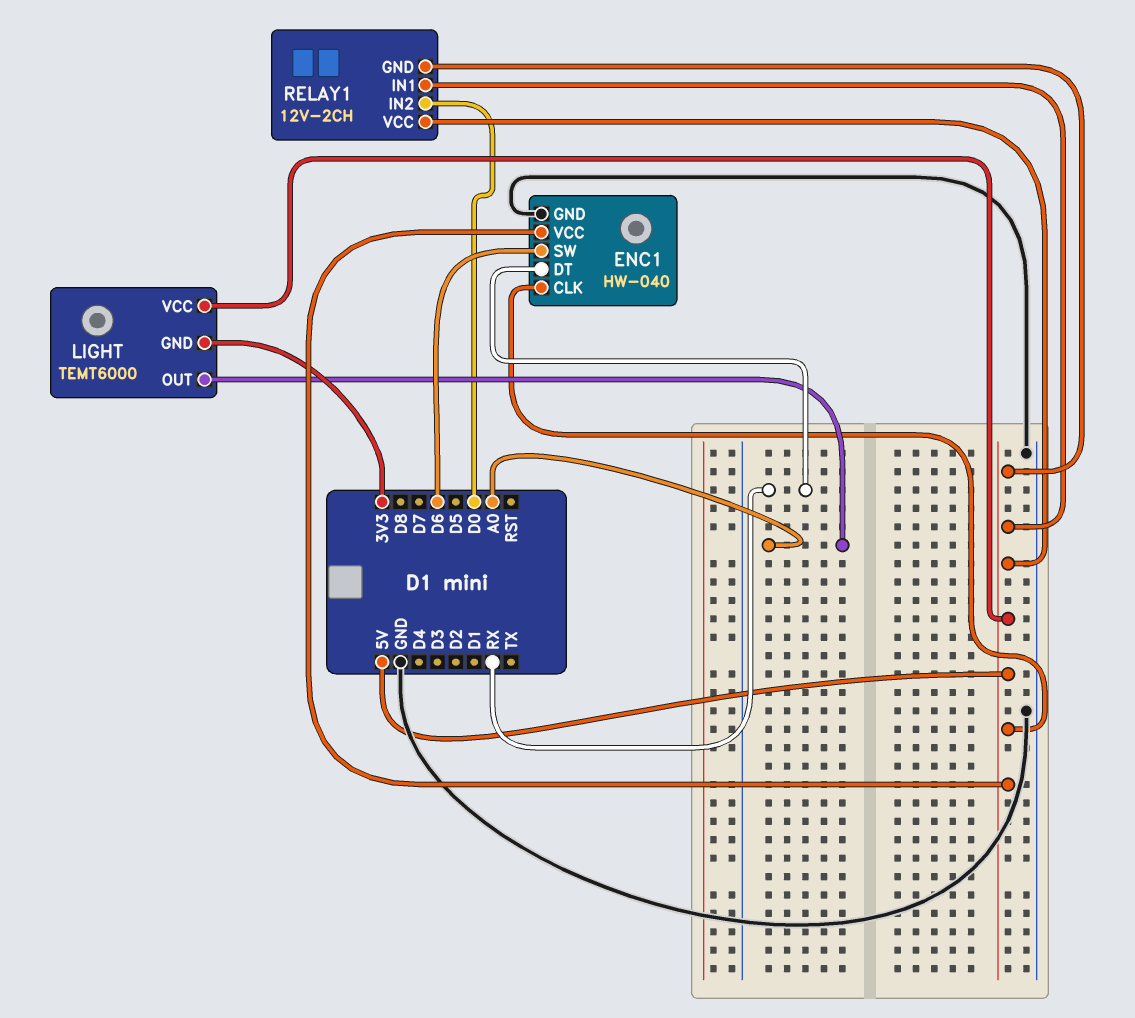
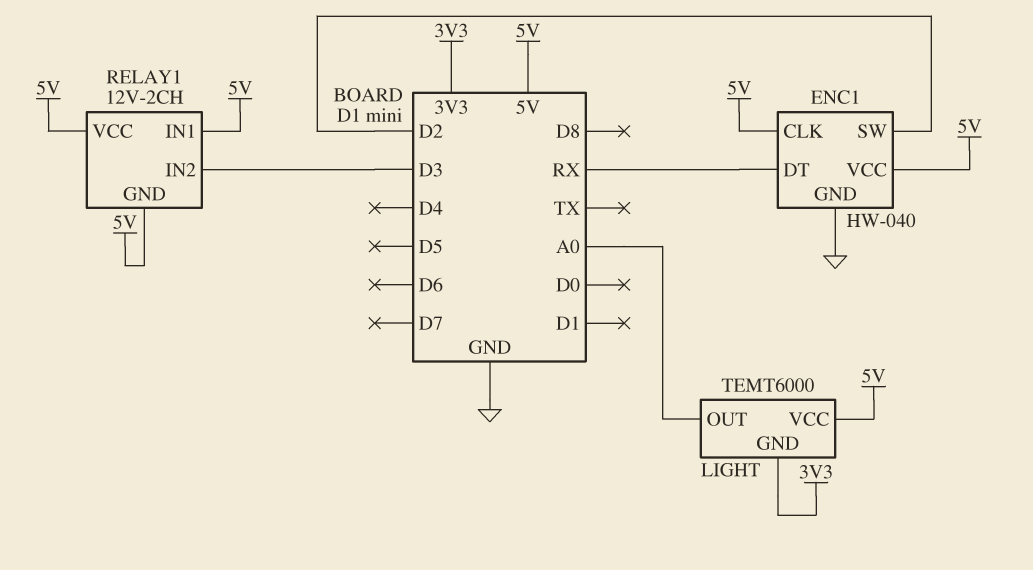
ENC1 pin SW: D6 -> D2
RELAY1 pin IN2: D0 -> D3

